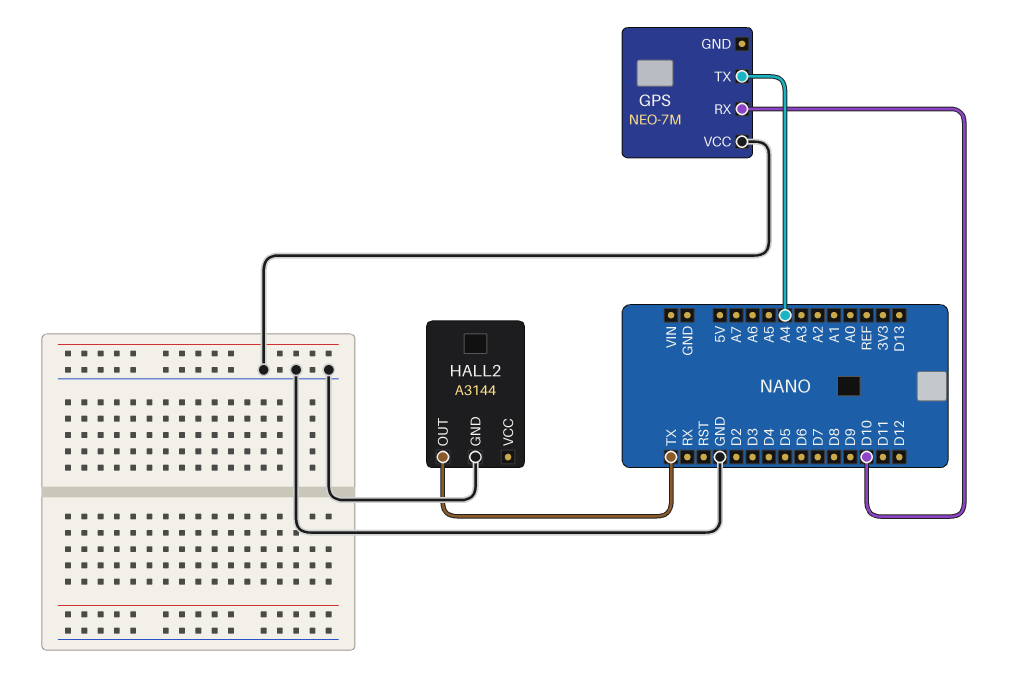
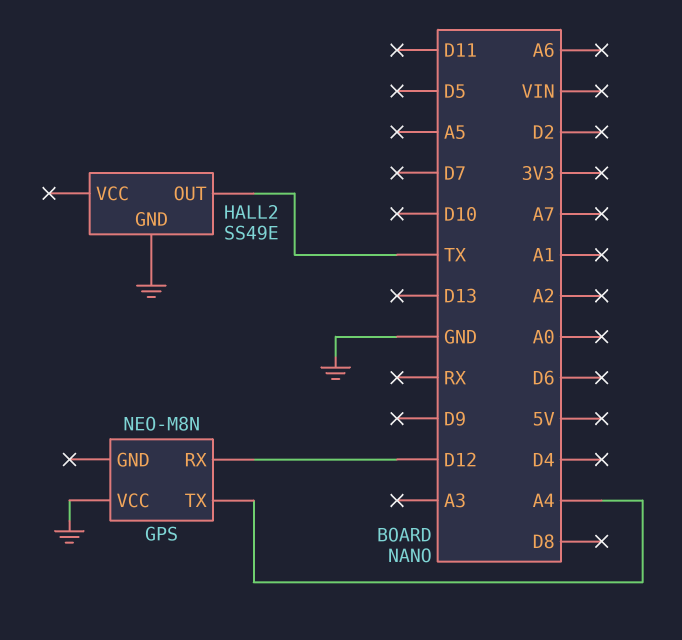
GPS: NEO-7M -> NEO-M8N
GPS pin RX: D10 -> D12
HALL2: A3144 -> SS49E

